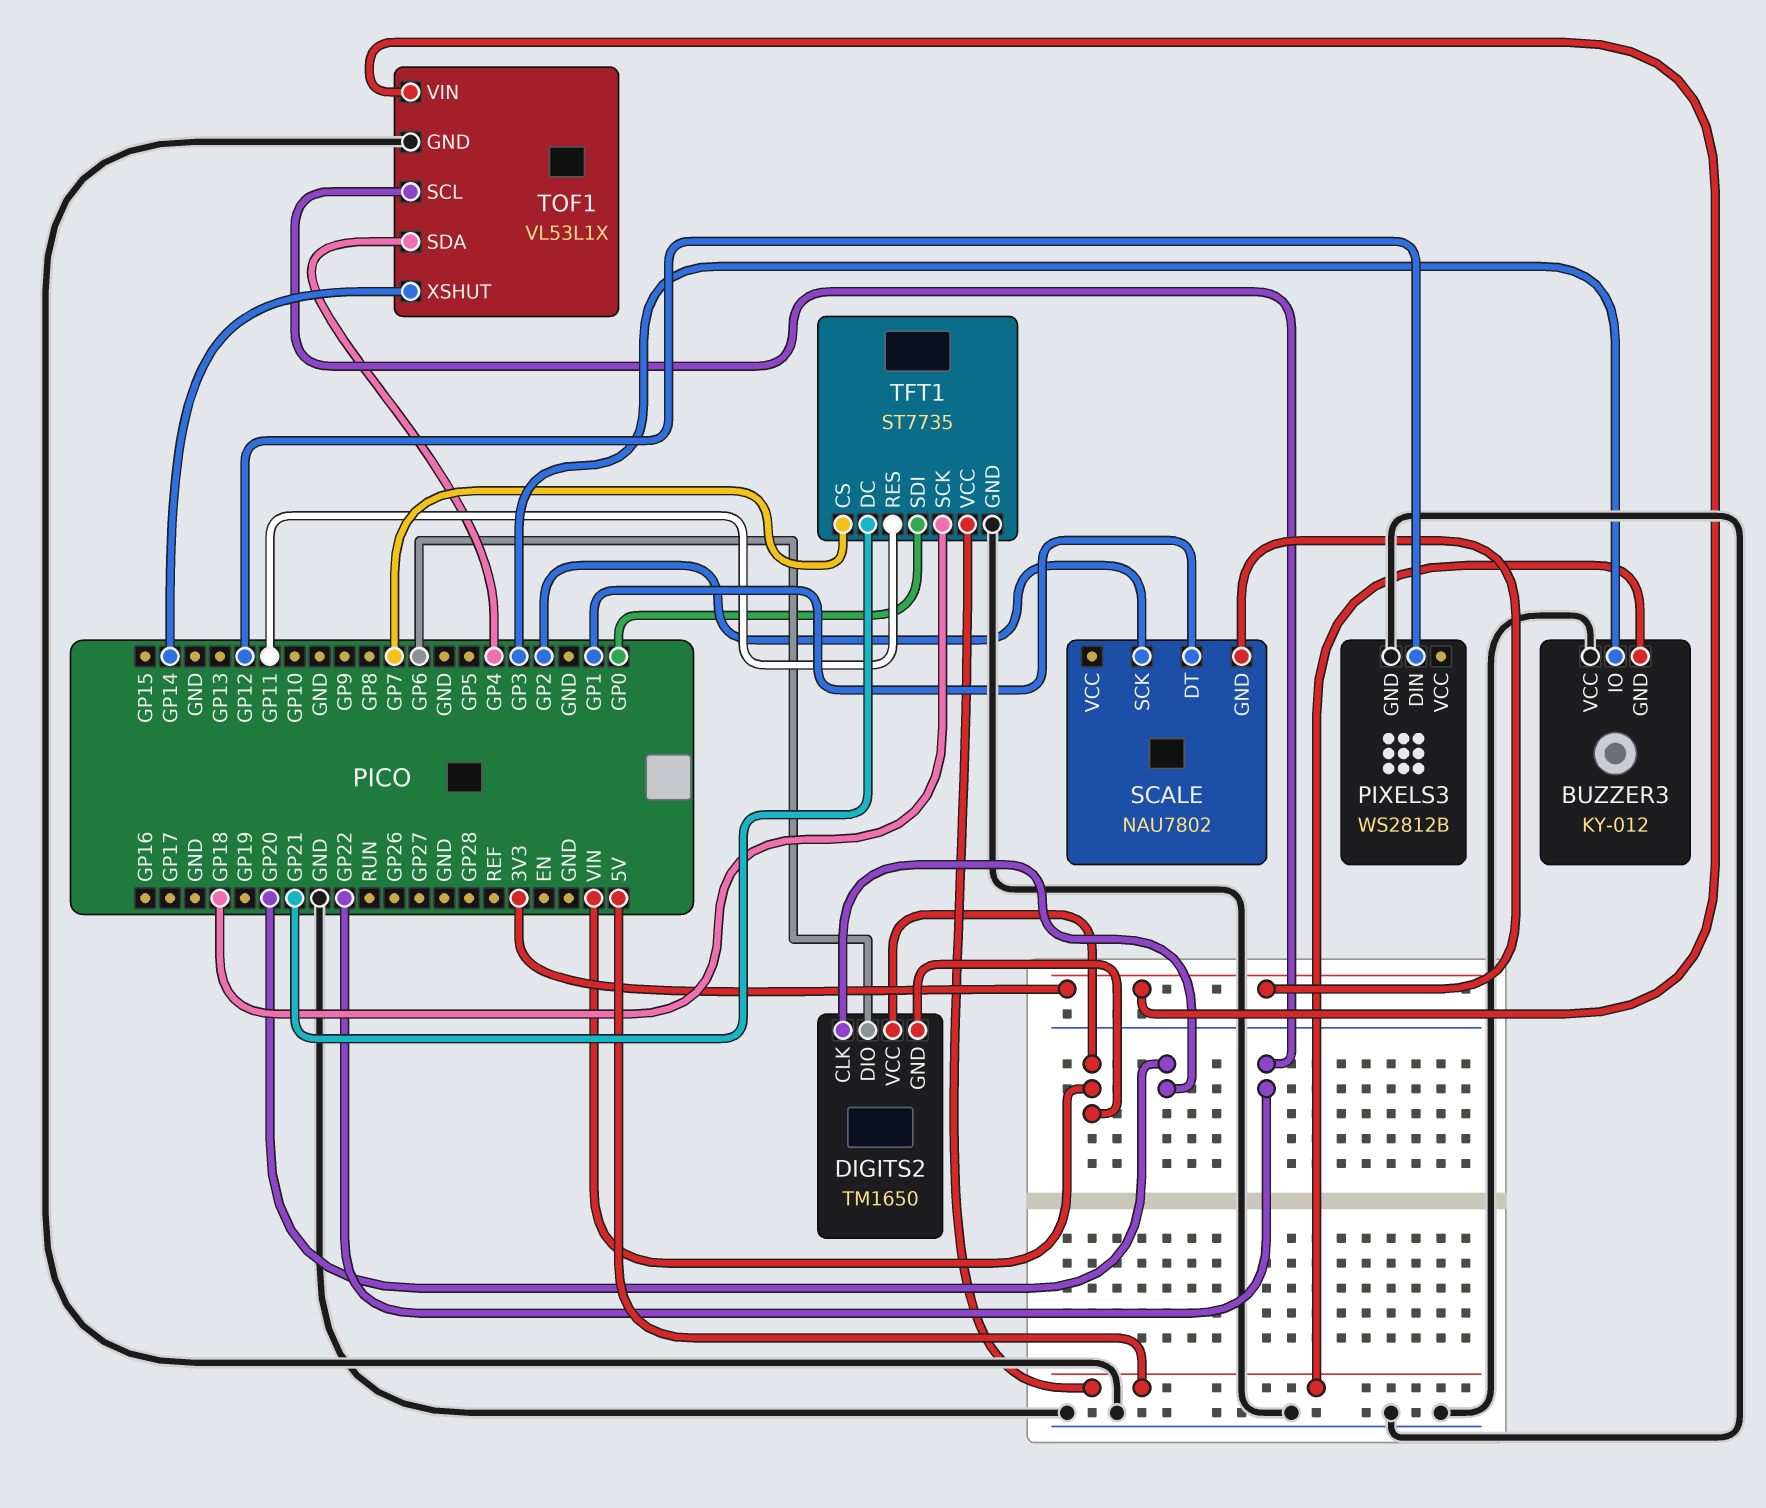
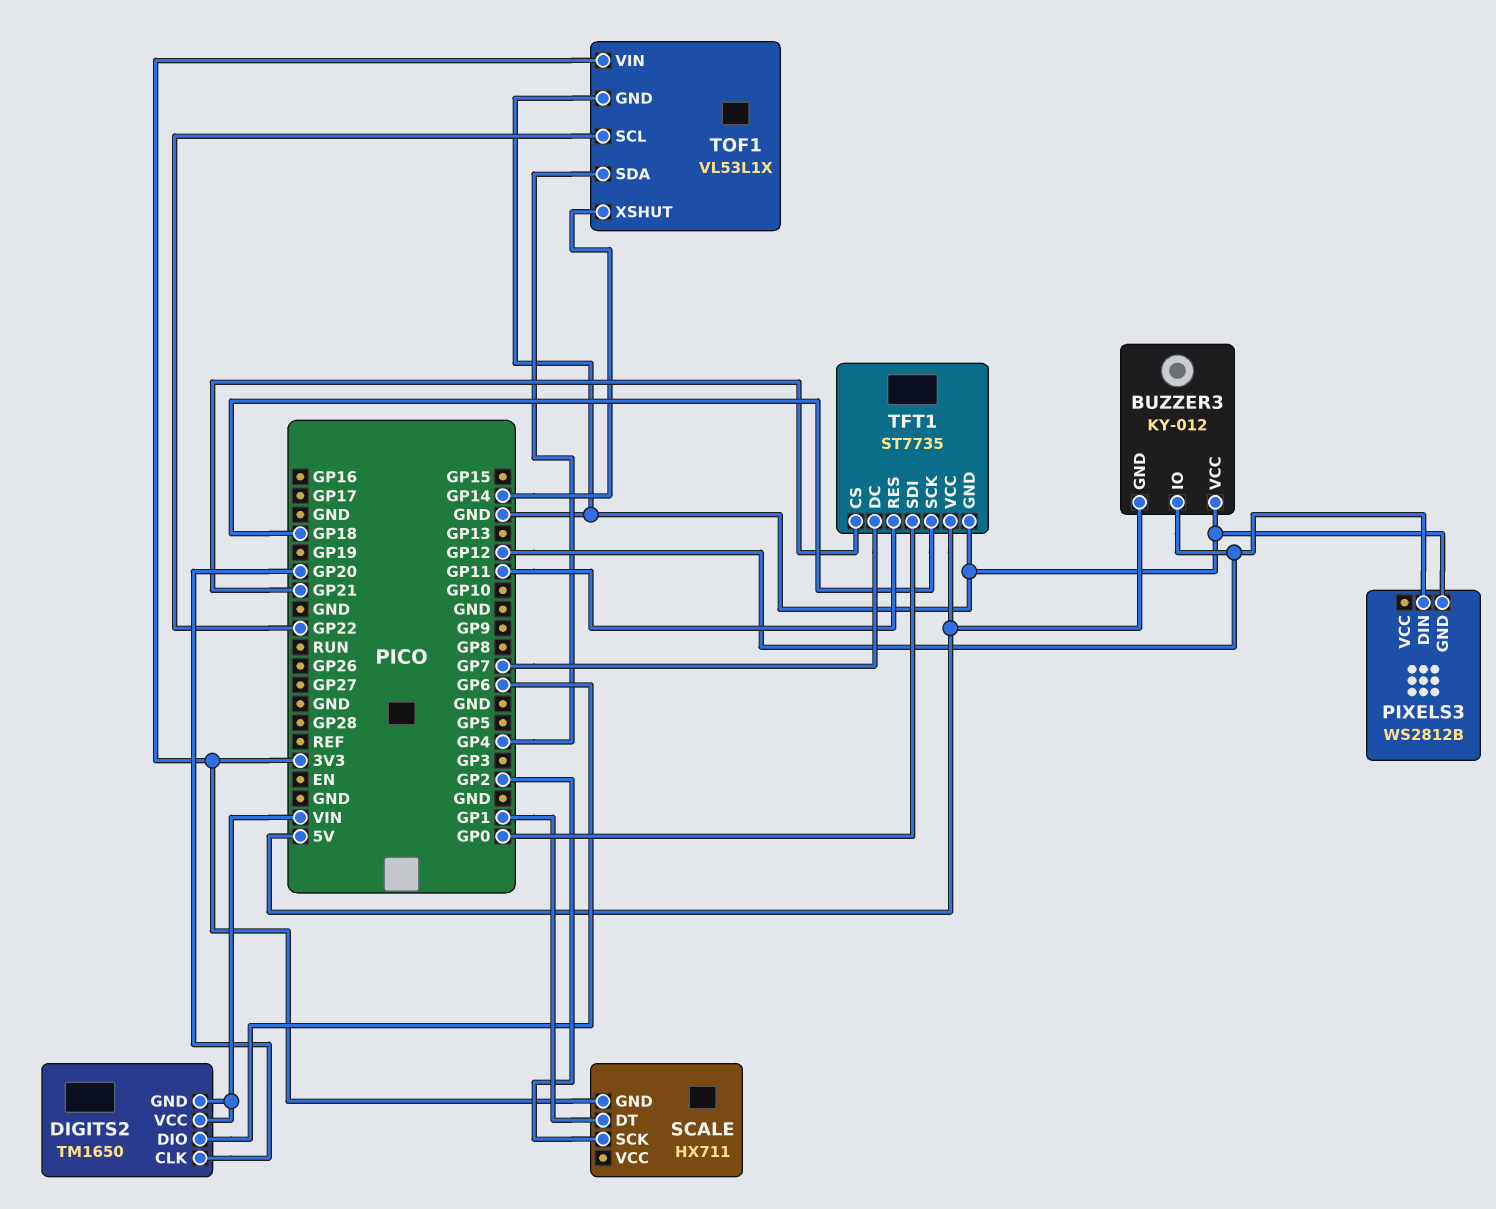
BUZZER3 pin IO: GP3 -> GP12
SCALE: NAU7802 -> HX711
TFT1 pin CS: GP7 -> GP21
TFT1 pin DC: GP21 -> GP7

